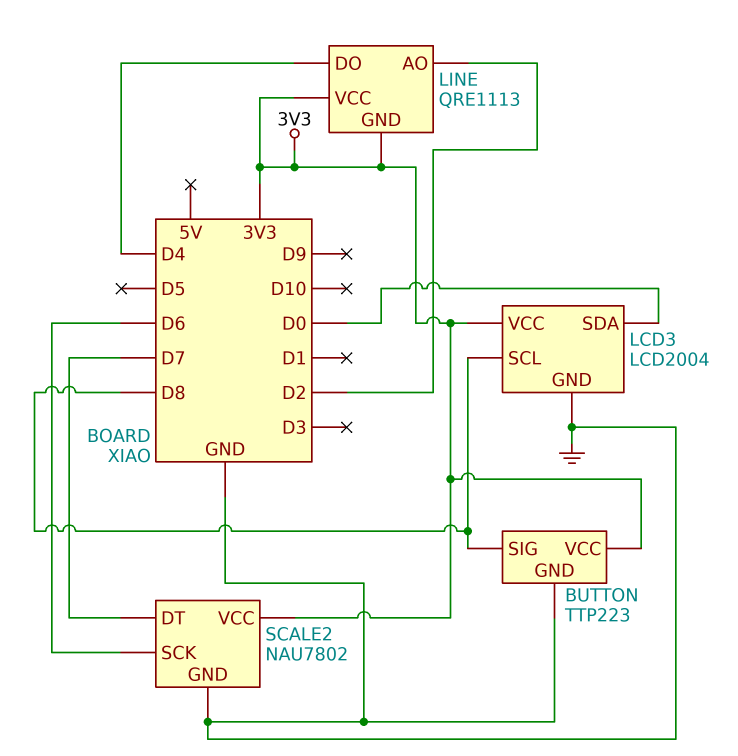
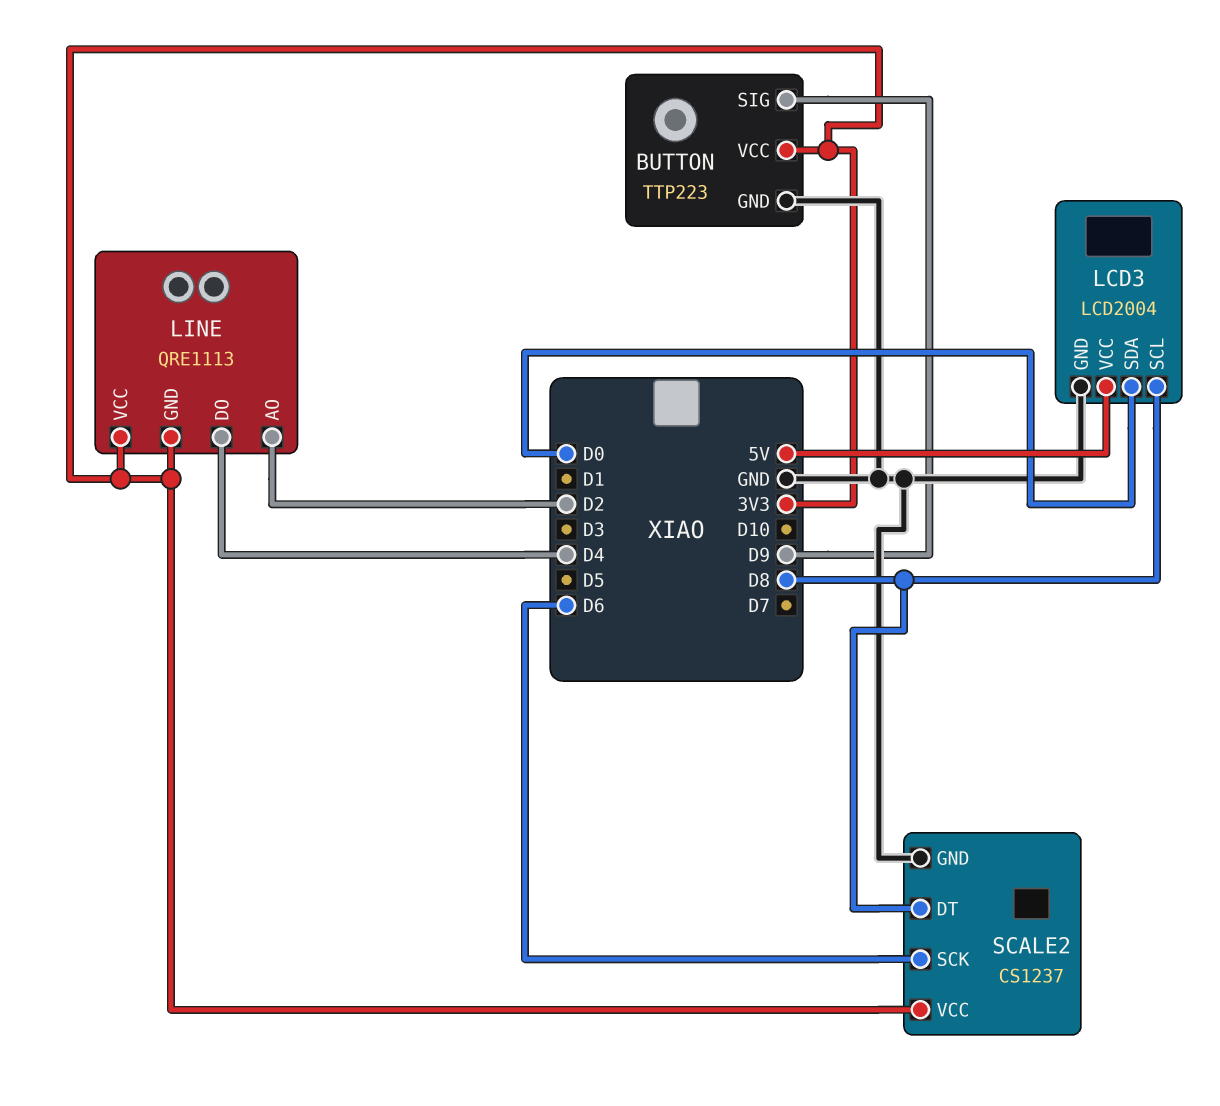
BUTTON pin SIG: D8 -> D9
LCD3 pin VCC: 3V3 -> 5V
SCALE2: NAU7802 -> CS1237
SCALE2 pin DT: D7 -> D8

